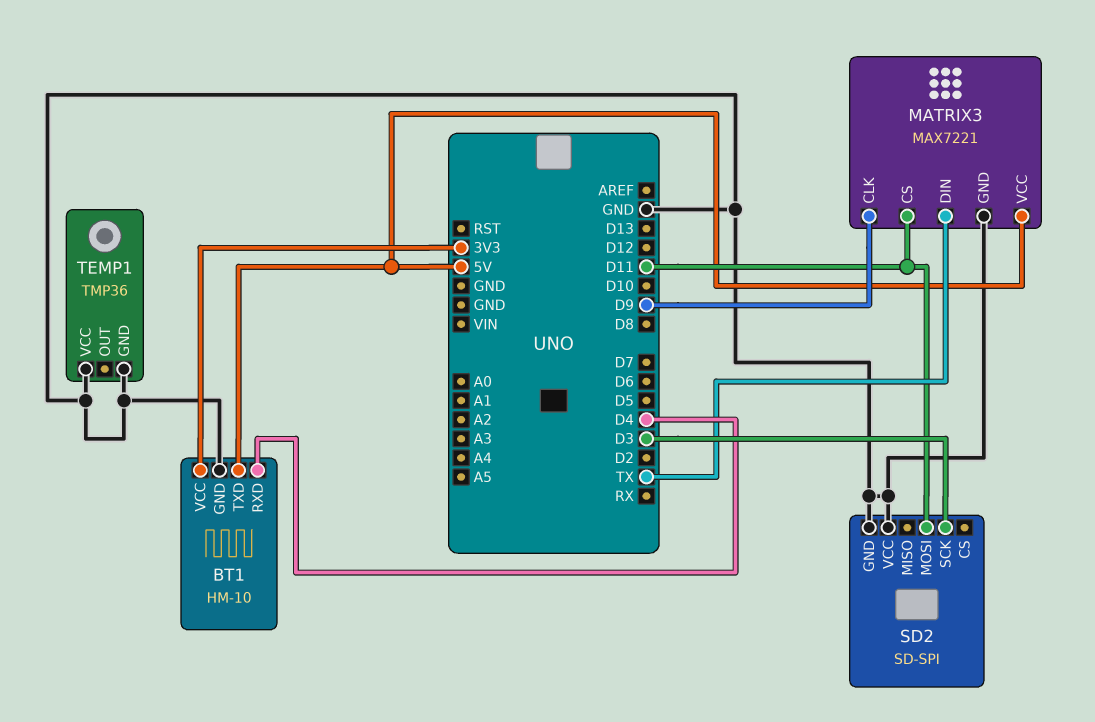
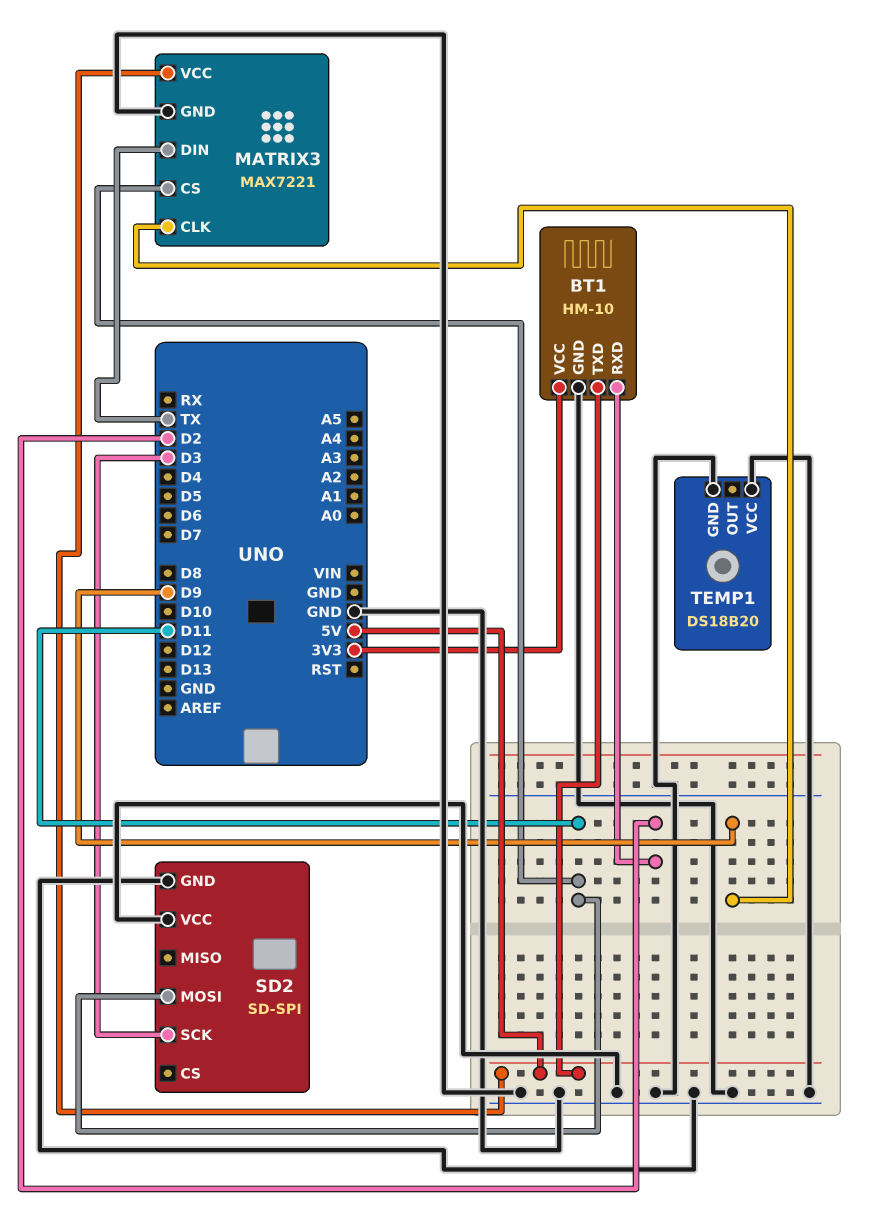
BT1 pin RXD: D4 -> D2
TEMP1: TMP36 -> DS18B20

